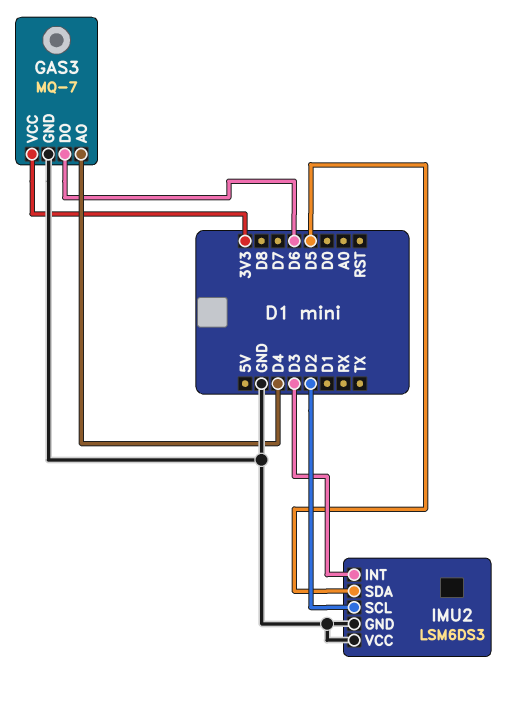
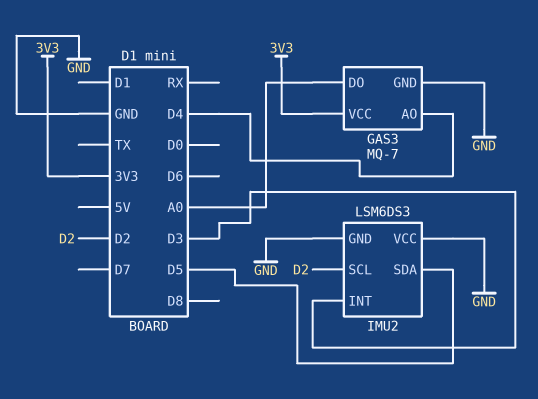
GAS3 pin DO: D6 -> A0

